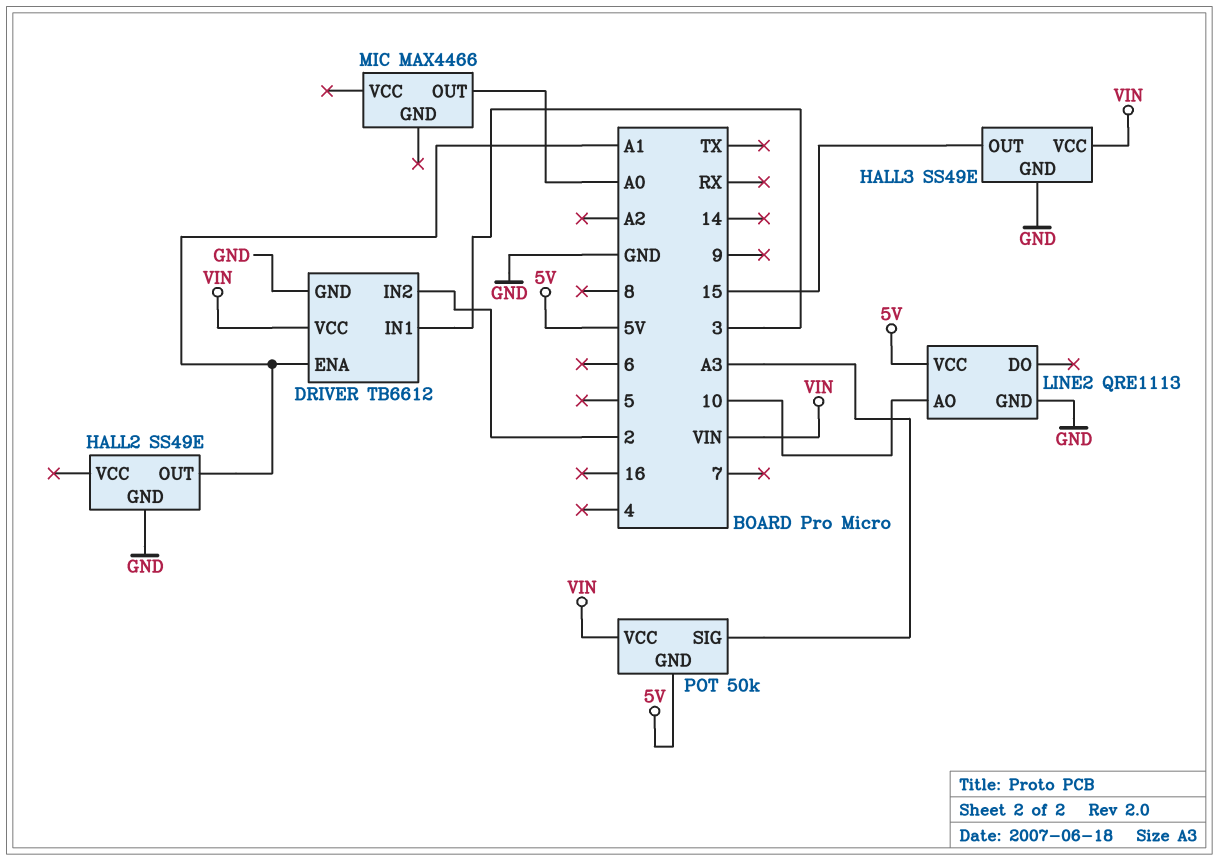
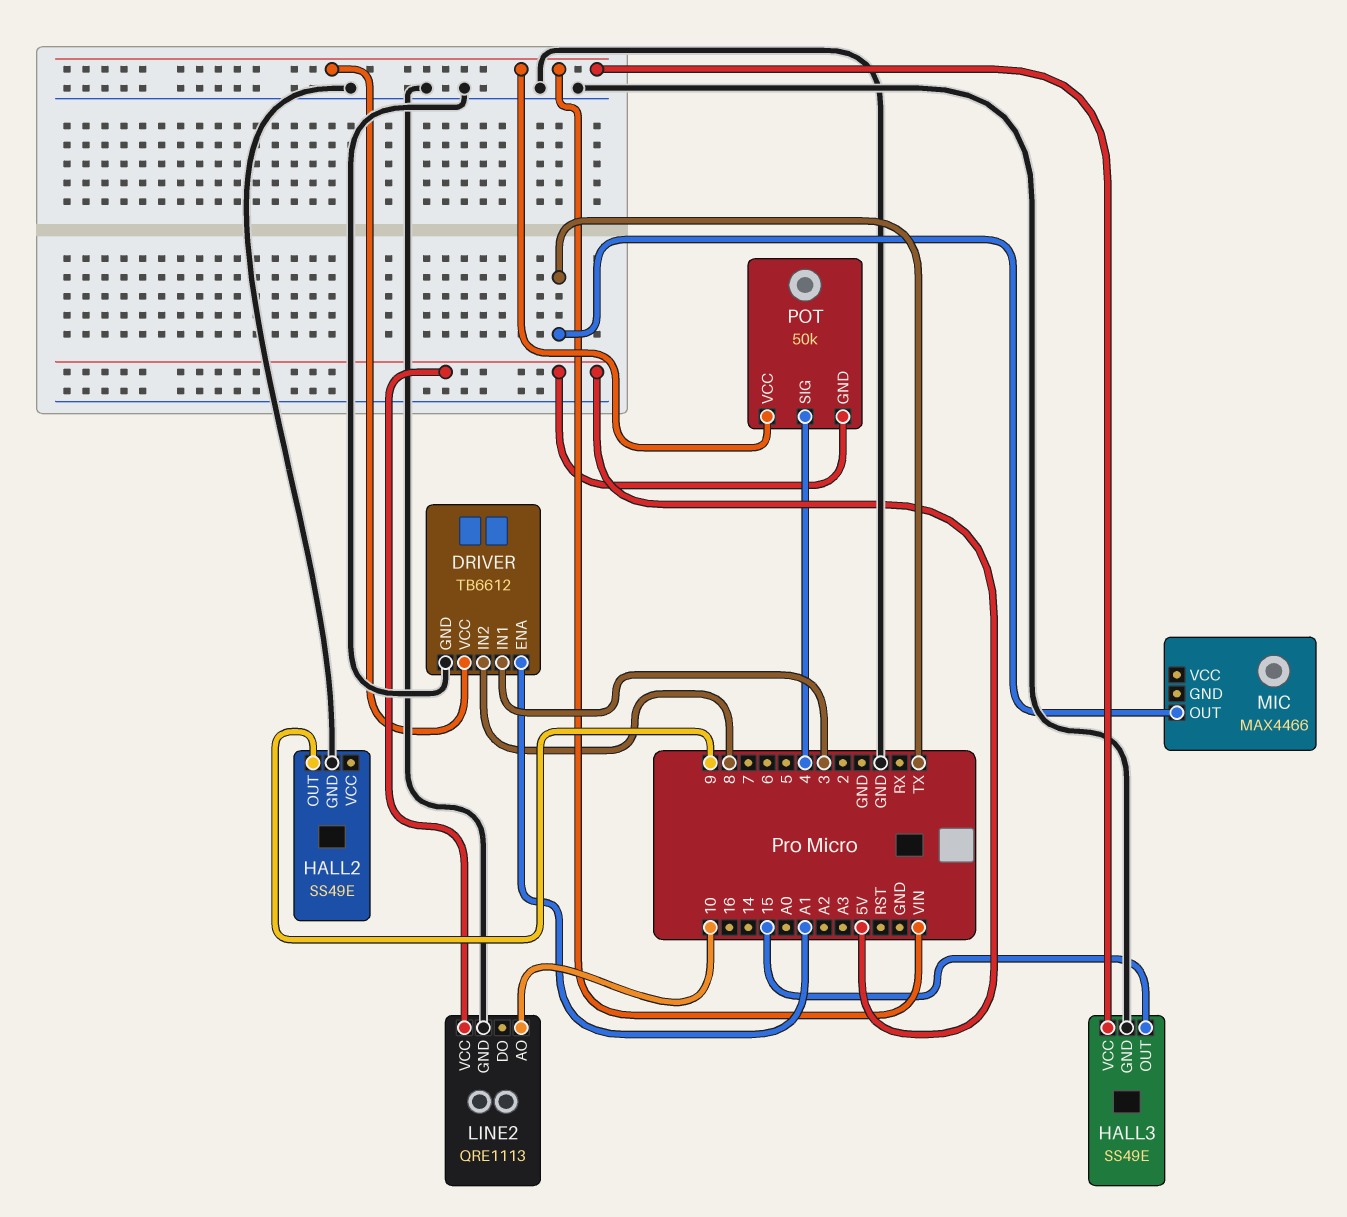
DRIVER pin IN2: 2 -> 8
HALL2 pin OUT: A1 -> 9
MIC pin OUT: A0 -> TX
POT pin SIG: A3 -> 4

